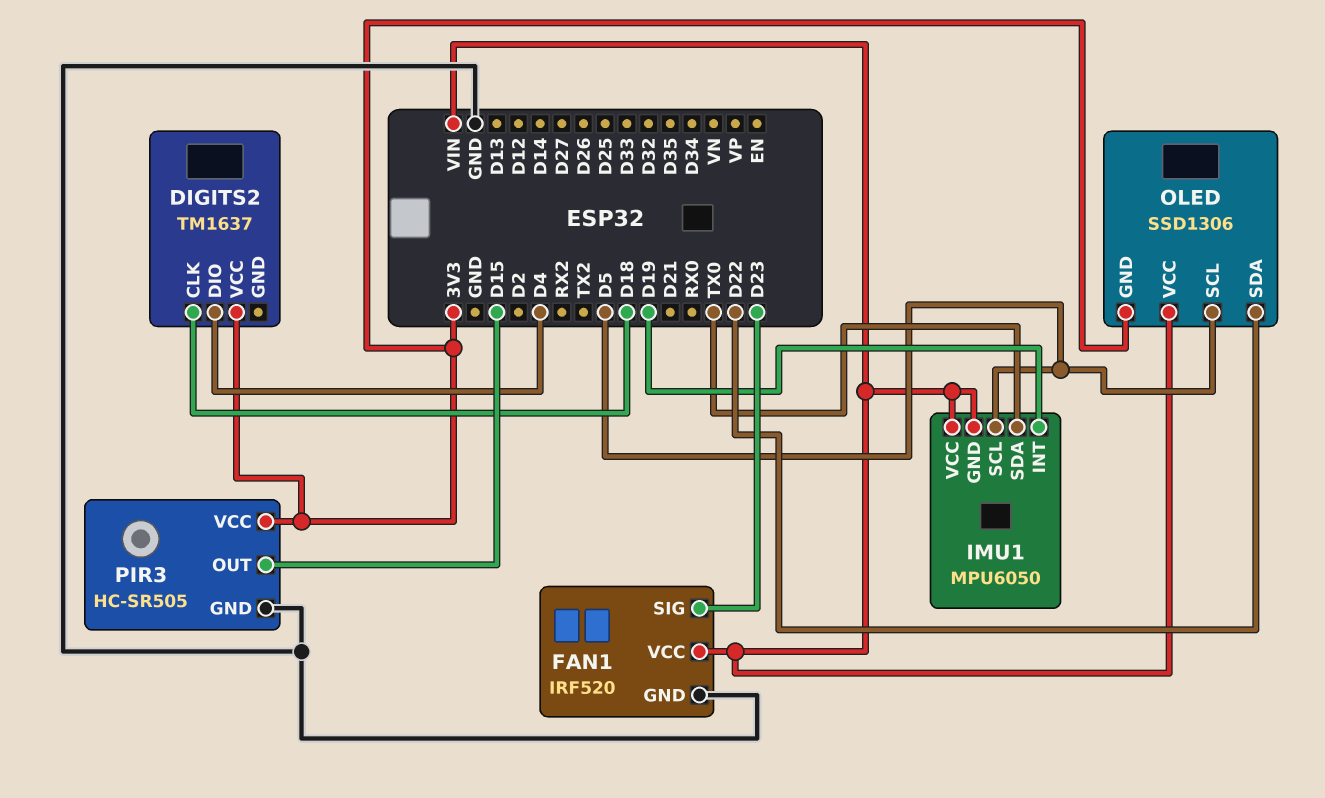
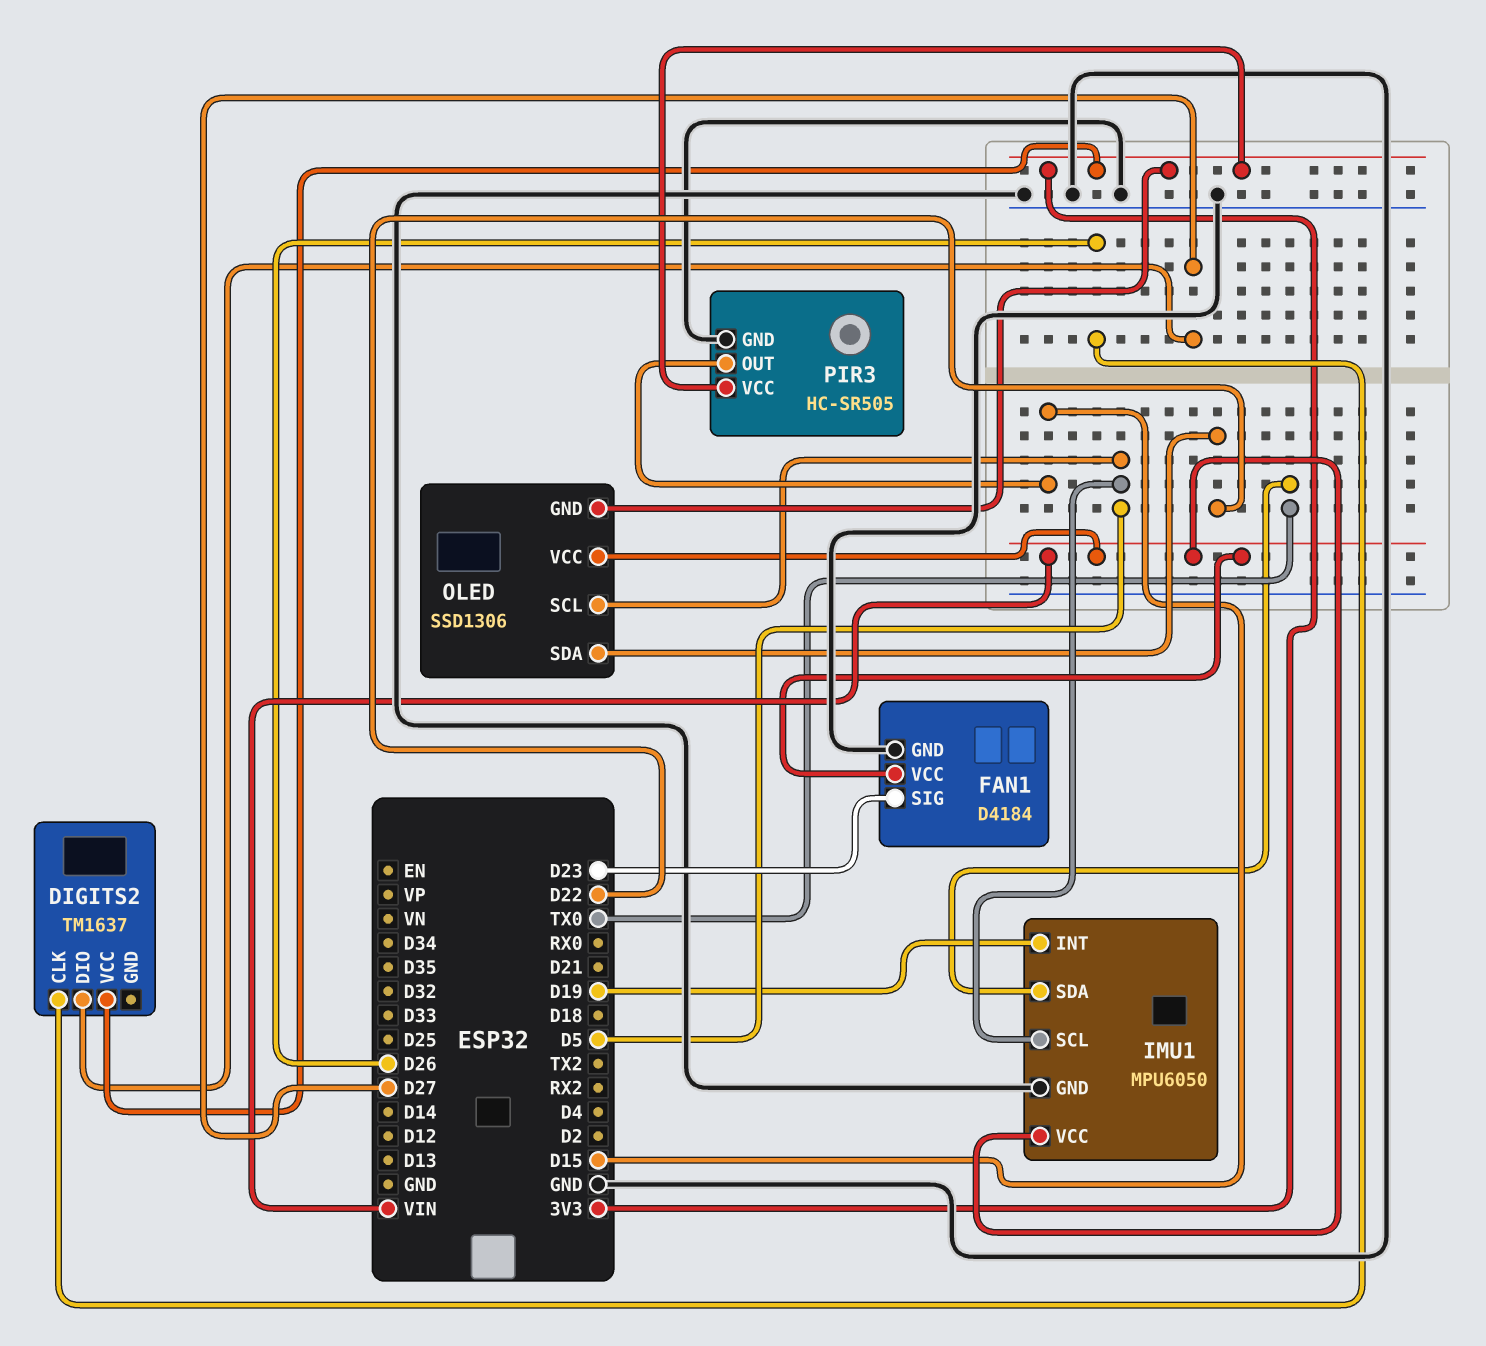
DIGITS2 pin CLK: D18 -> D26
DIGITS2 pin DIO: D4 -> D27
FAN1: IRF520 -> D4184
IMU1 pin GND: VIN -> GND

